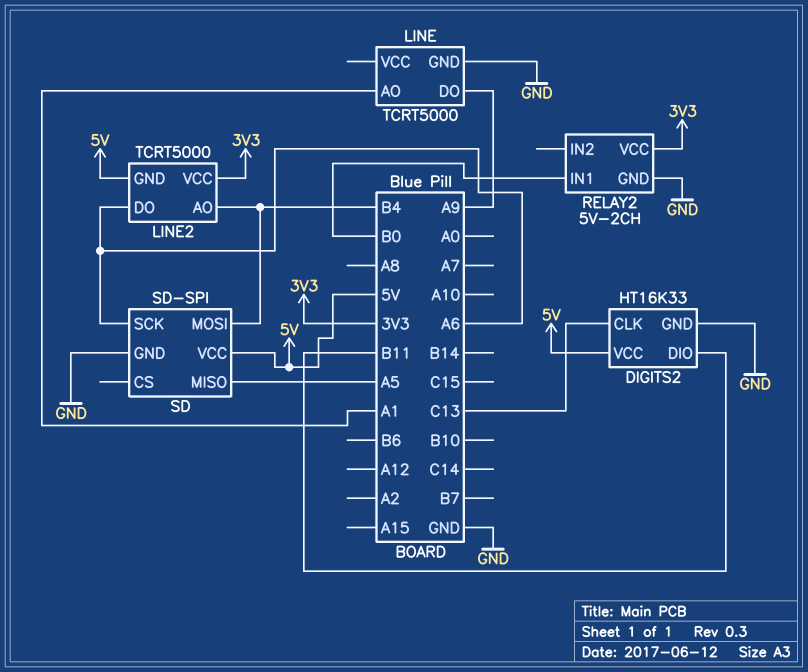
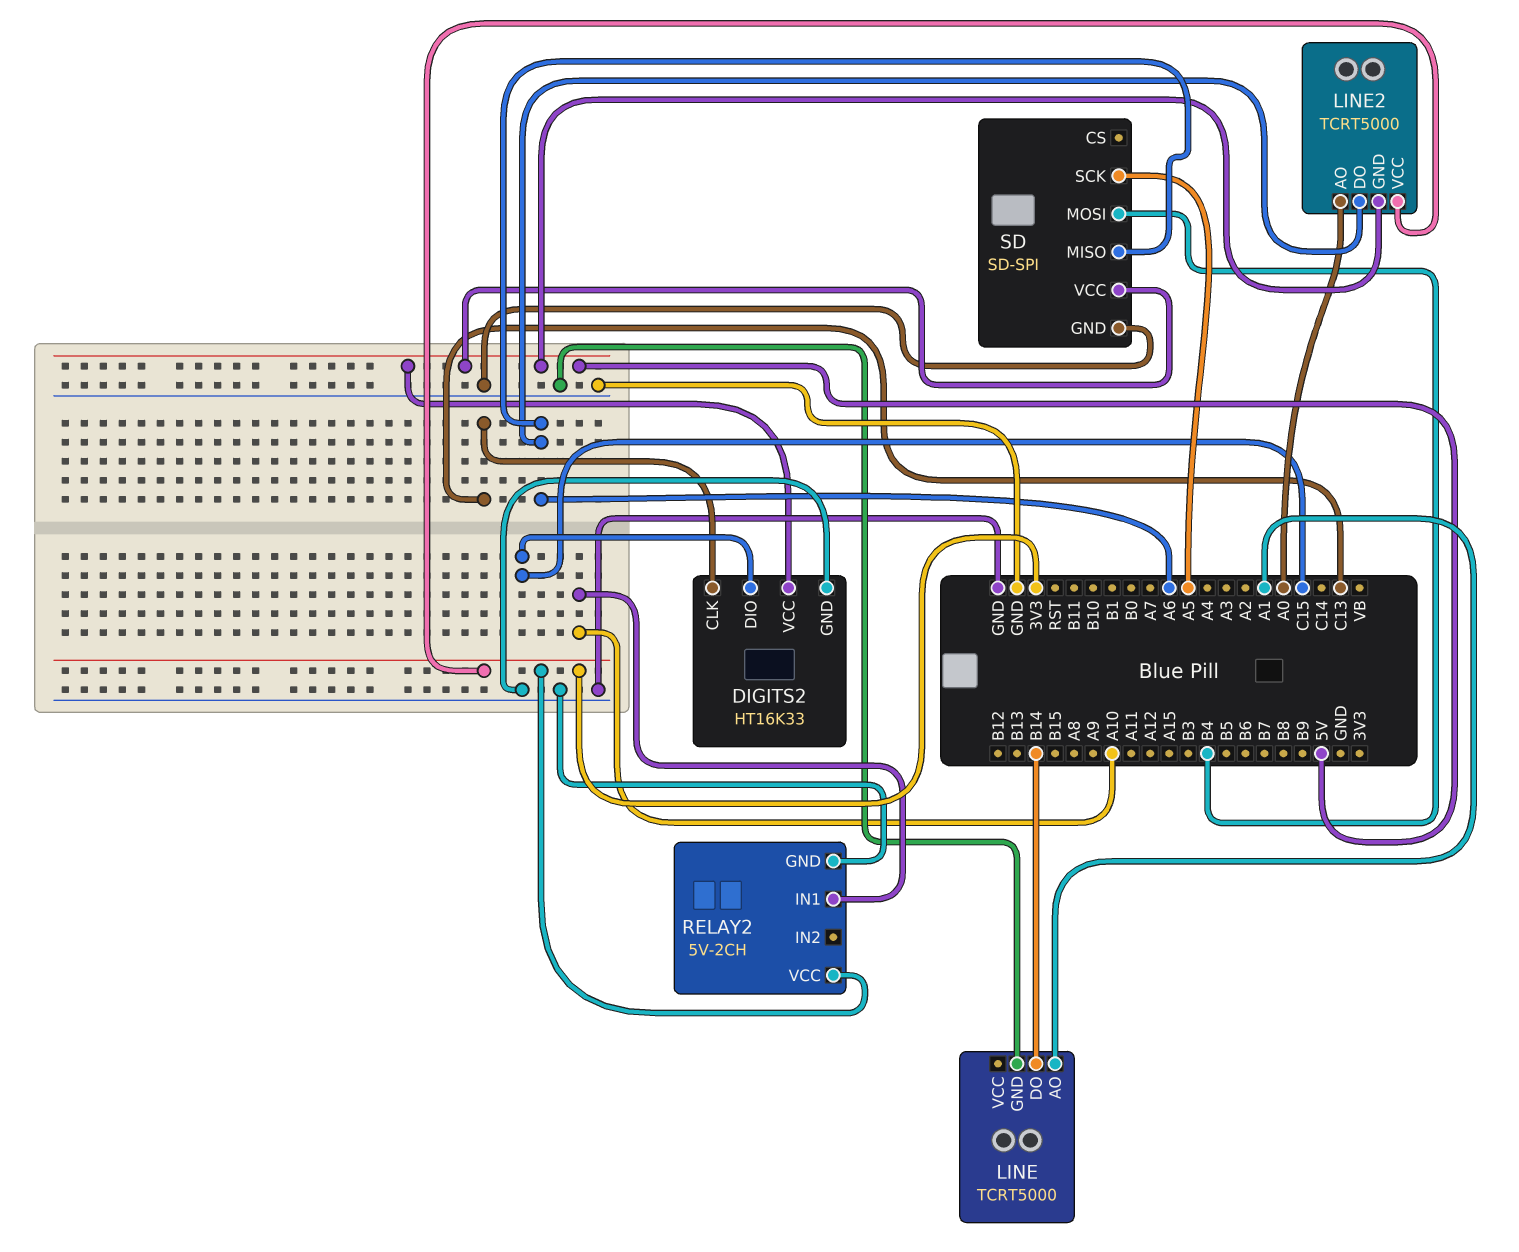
DIGITS2 pin DIO: B11 -> C15
LINE pin DO: A9 -> B14
LINE2 pin AO: B4 -> A0
RELAY2 pin IN1: B0 -> A10
SD pin MISO: A5 -> A6
SD pin SCK: A6 -> A5

